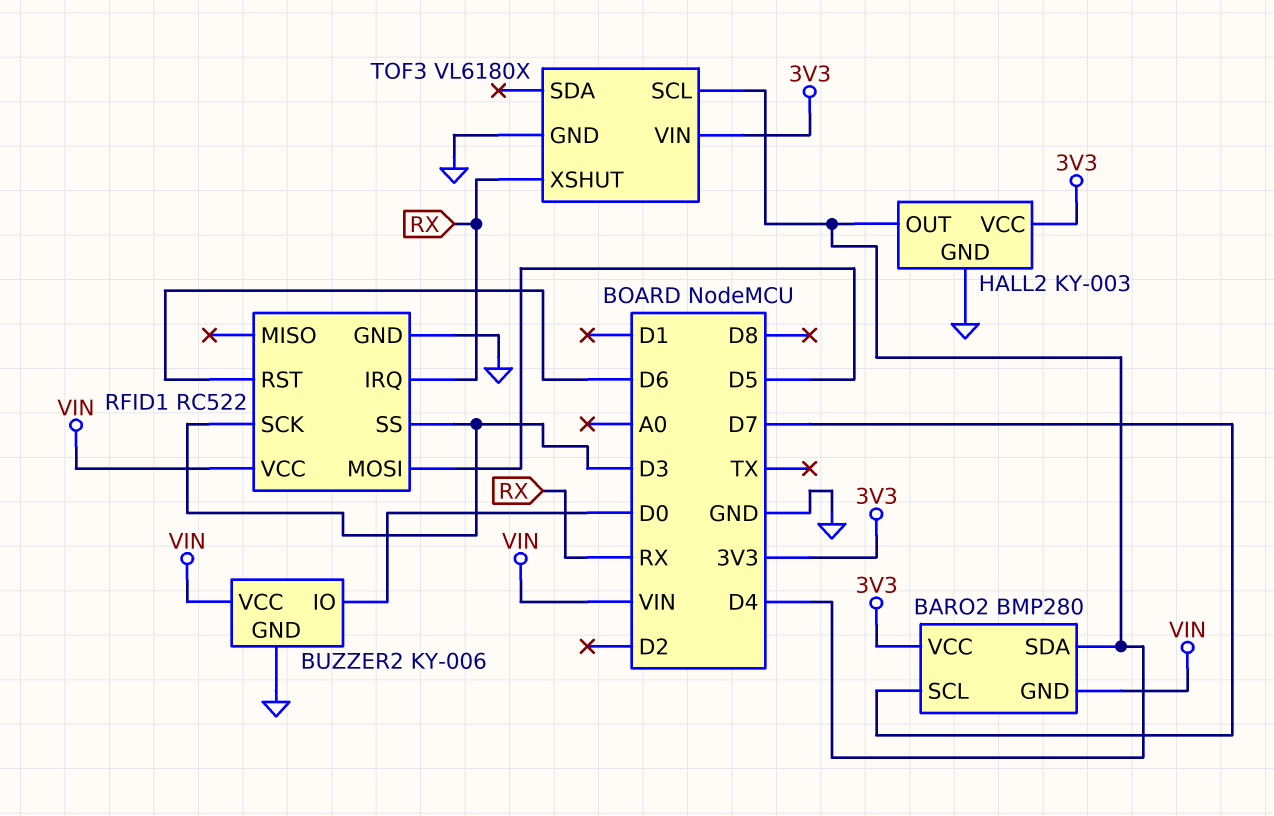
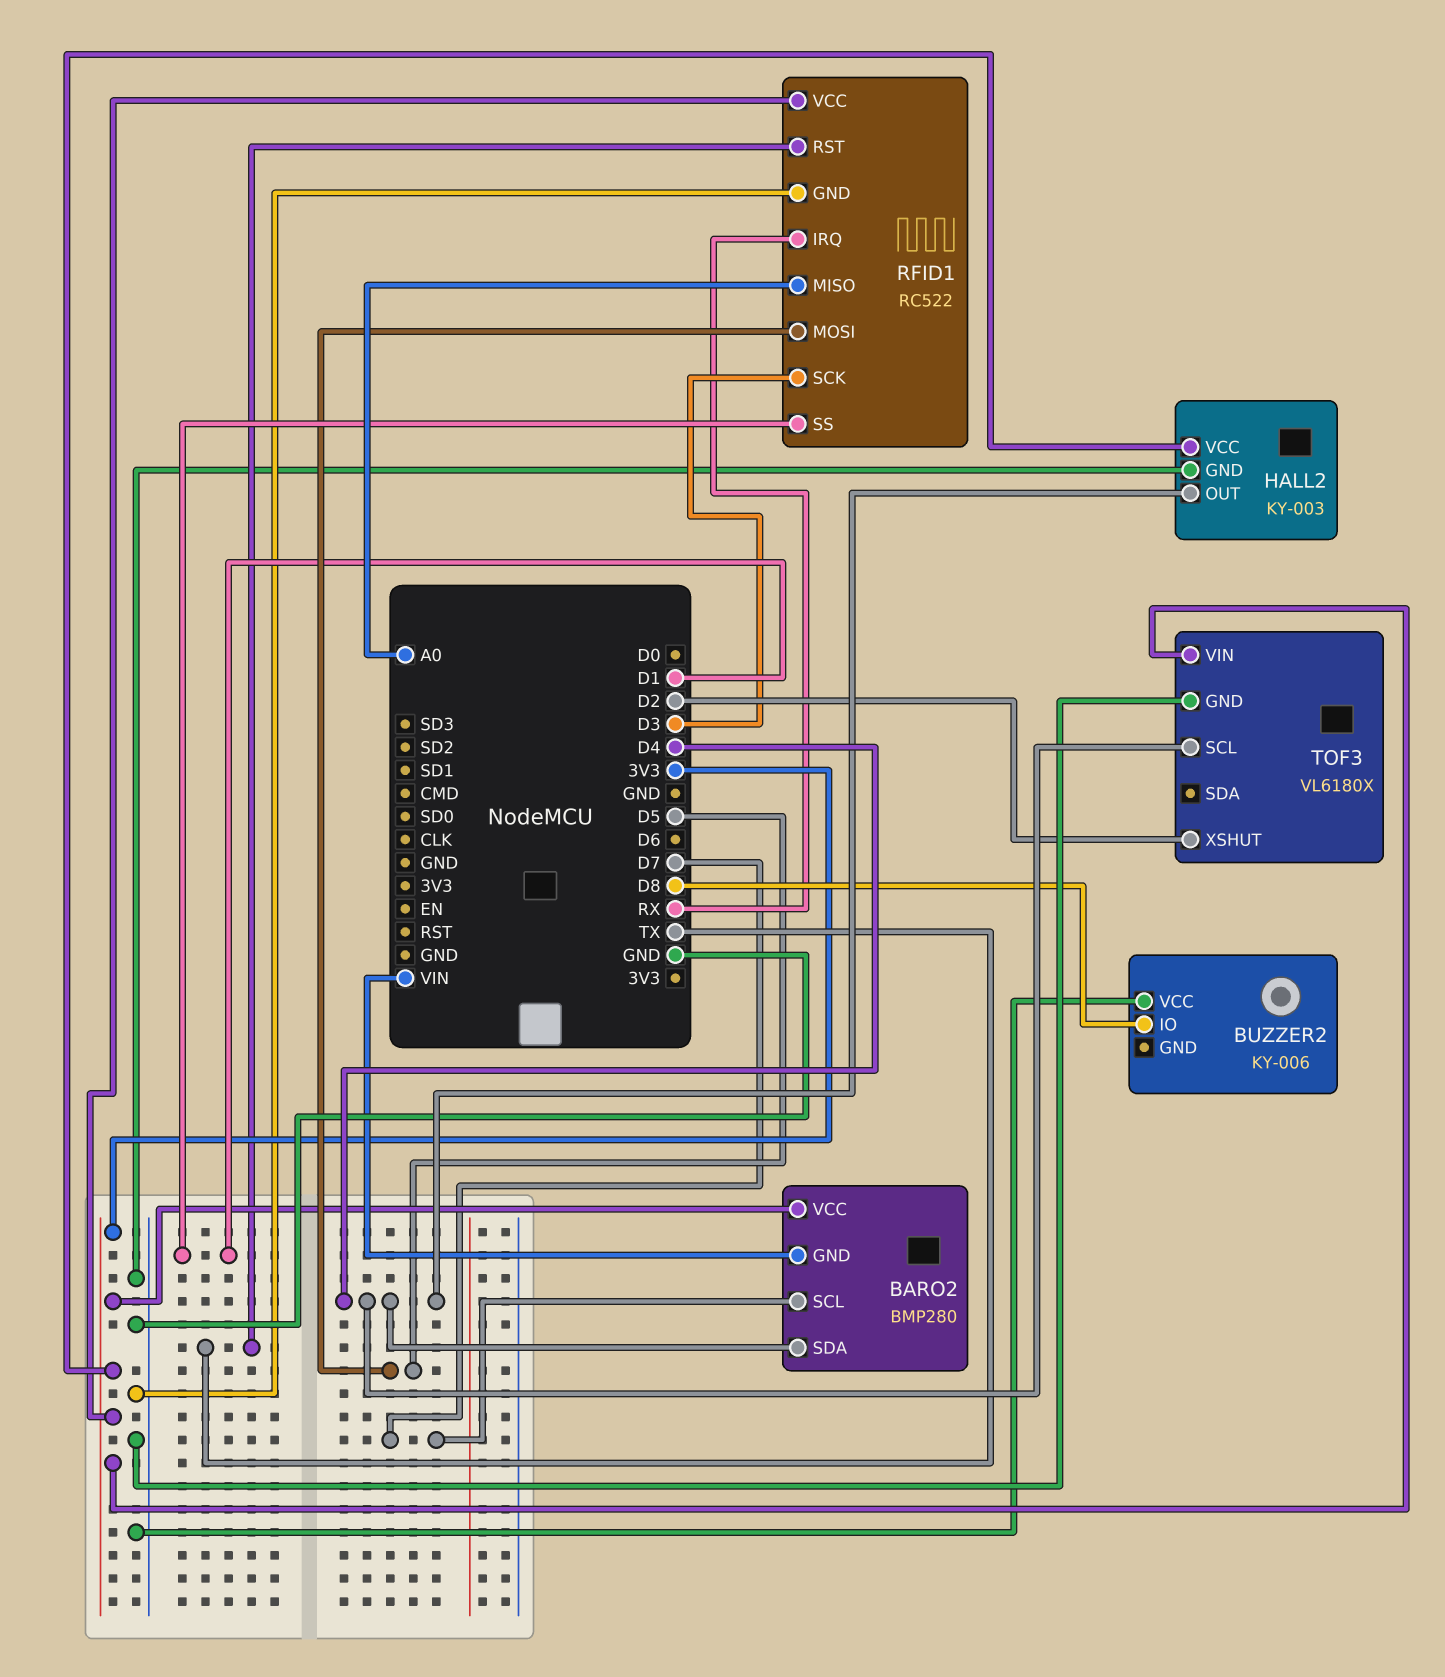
BUZZER2 pin GND: GND -> none
BUZZER2 pin IO: D0 -> D8
BUZZER2 pin VCC: VIN -> GND
RFID1 pin MISO: none -> A0
RFID1 pin RST: D6 -> TX
RFID1 pin SS: D3 -> D1
RFID1 pin VCC: VIN -> 3V3
TOF3 pin XSHUT: RX -> D2

